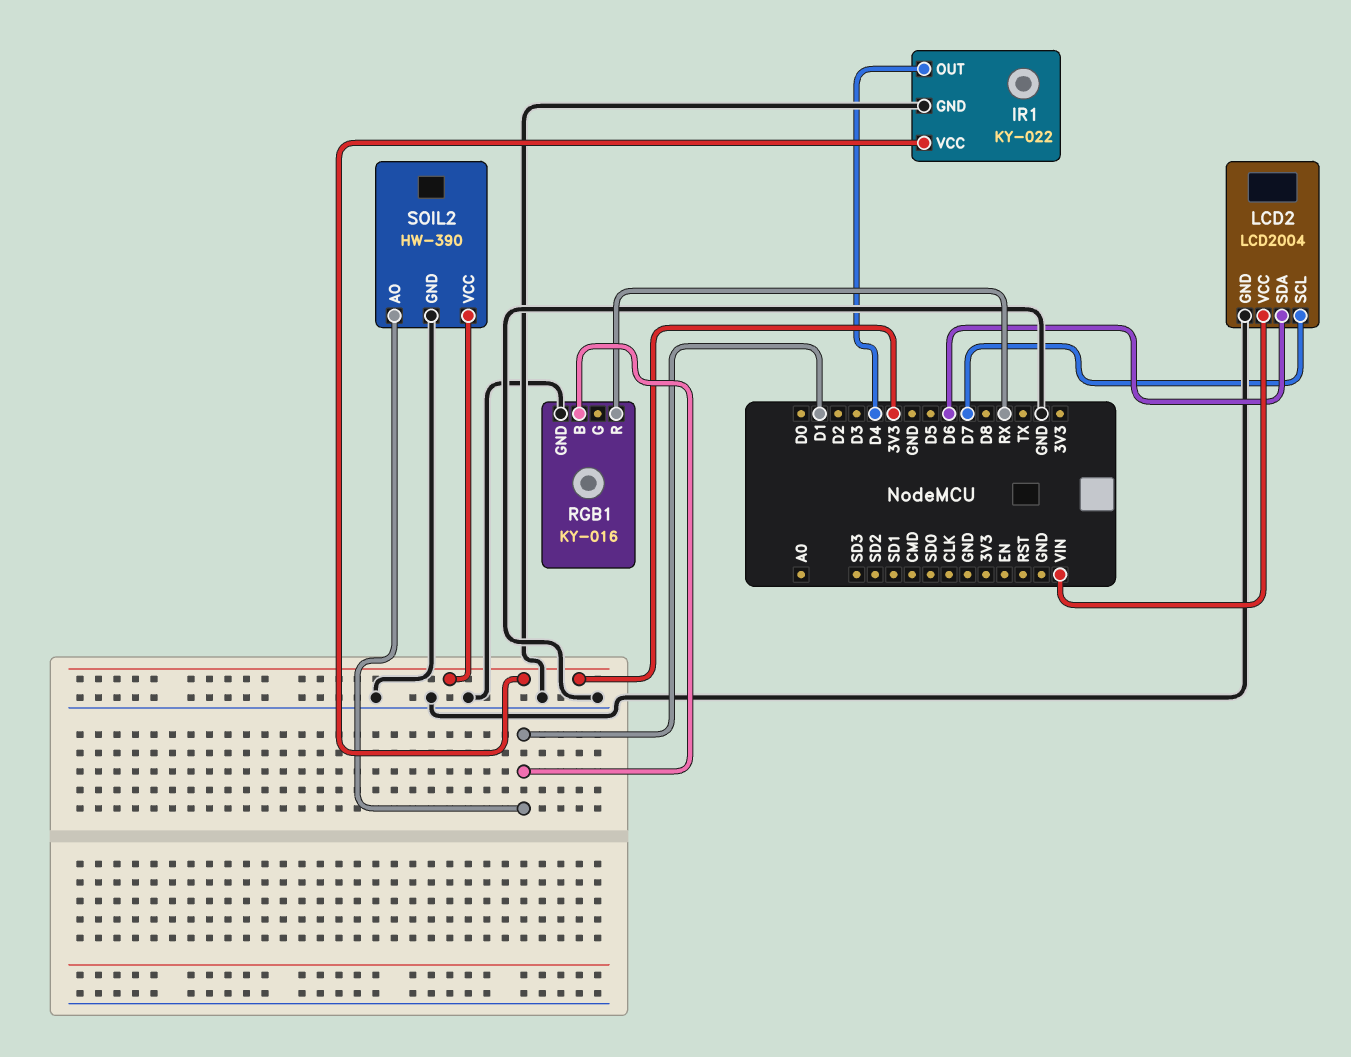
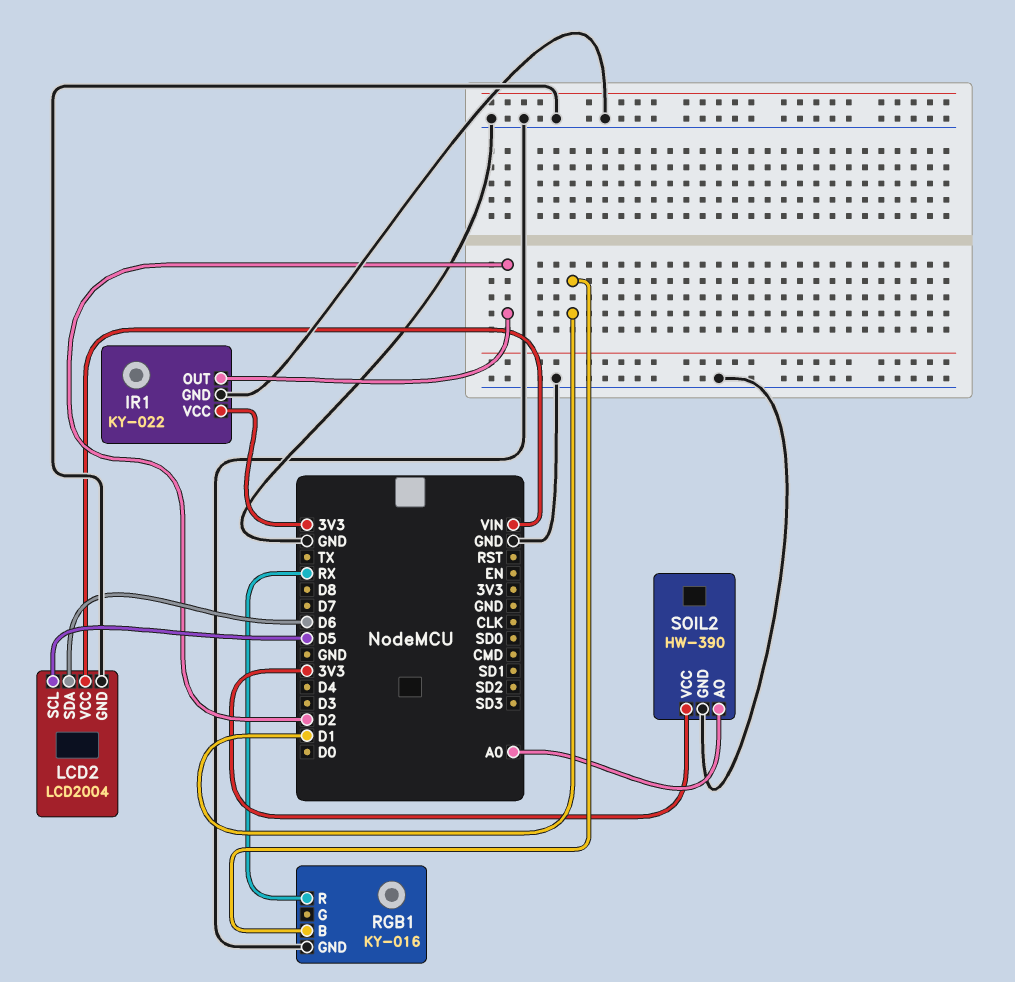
IR1 pin OUT: D4 -> D2
LCD2 pin SCL: D7 -> D5
SOIL2 pin AO: D1 -> A0

